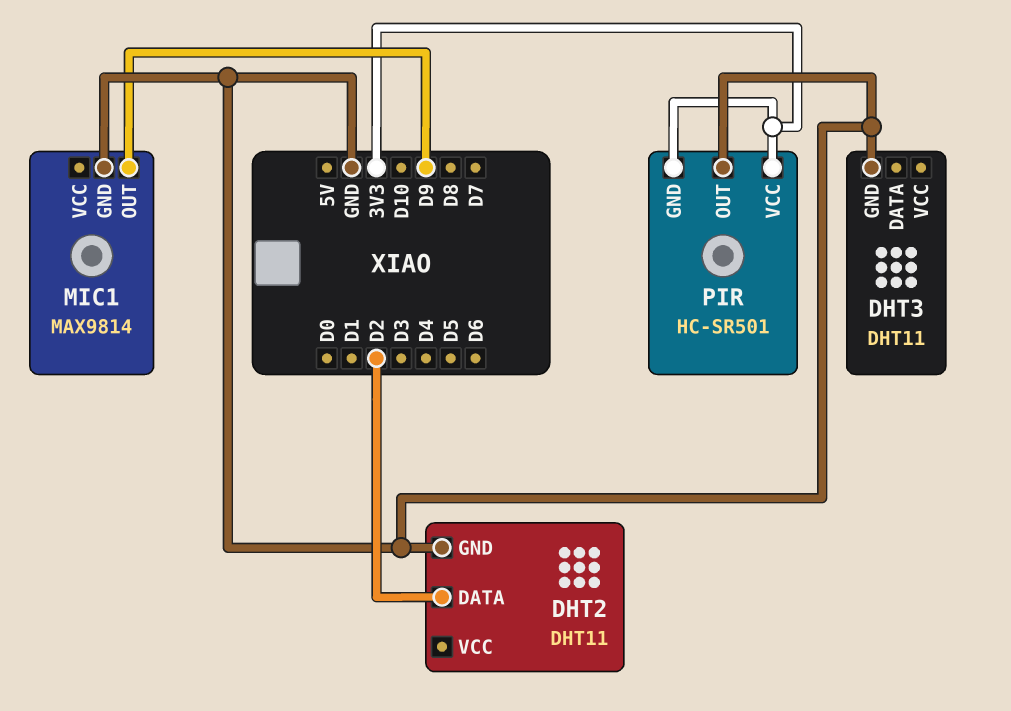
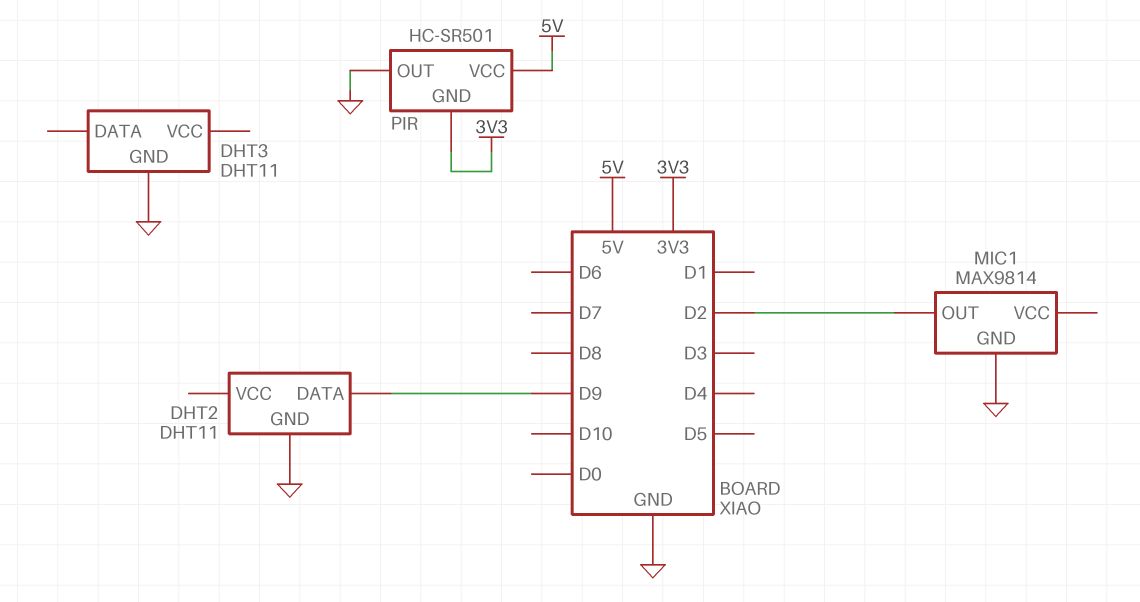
DHT2 pin DATA: D2 -> D9
MIC1 pin OUT: D9 -> D2
PIR pin VCC: 3V3 -> 5V

